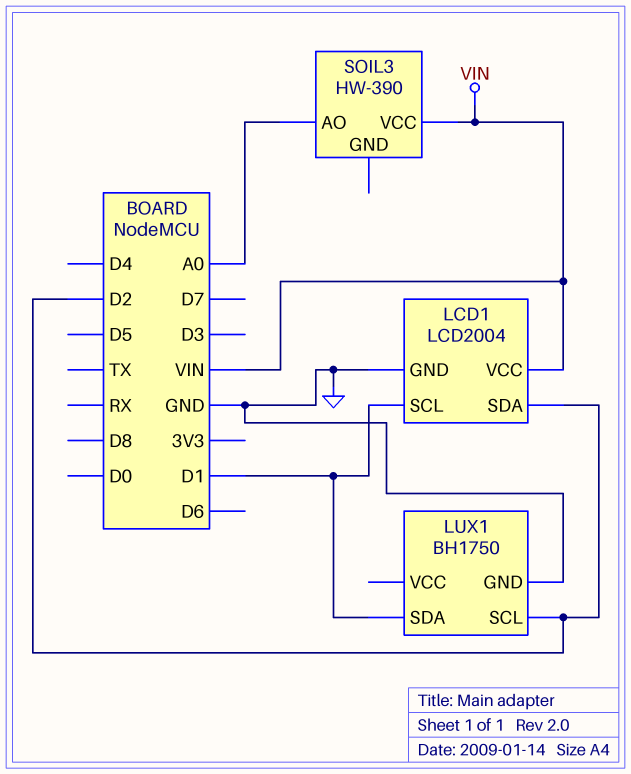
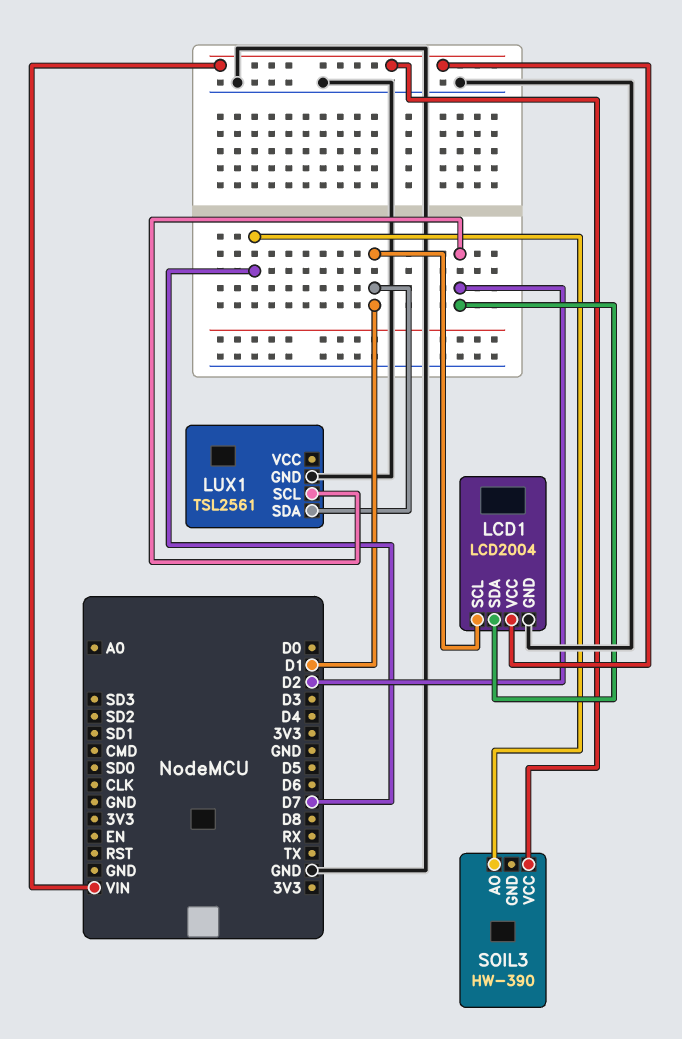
LUX1: BH1750 -> TSL2561
SOIL3 pin AO: A0 -> D7

